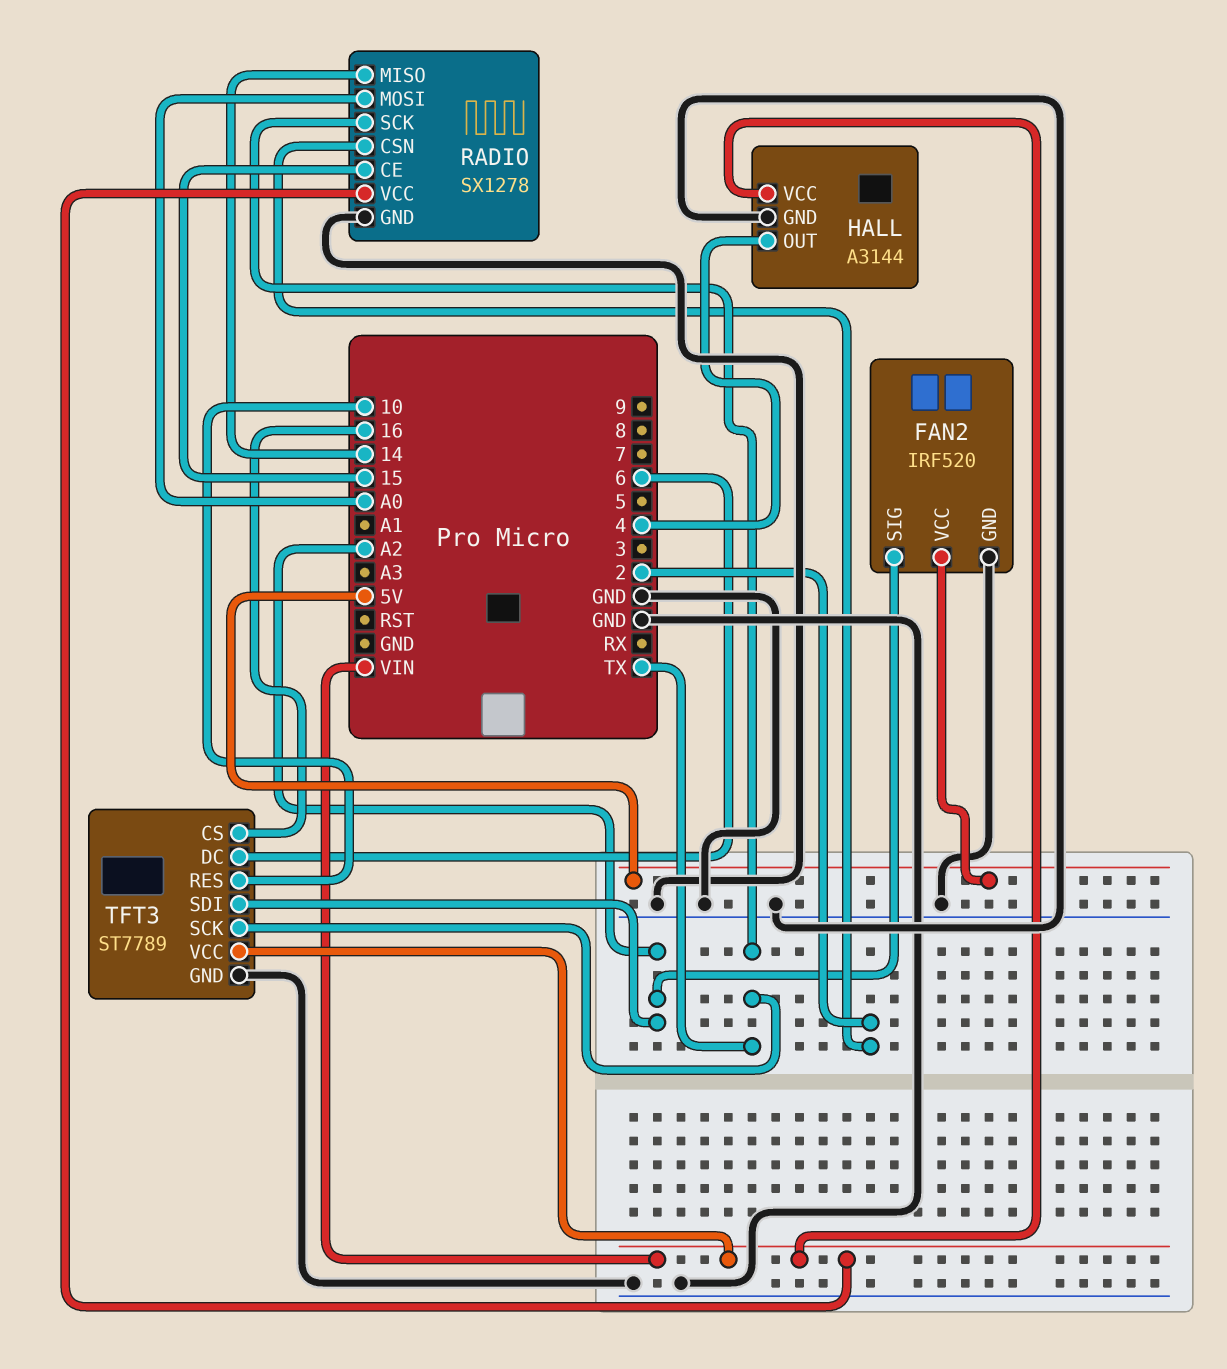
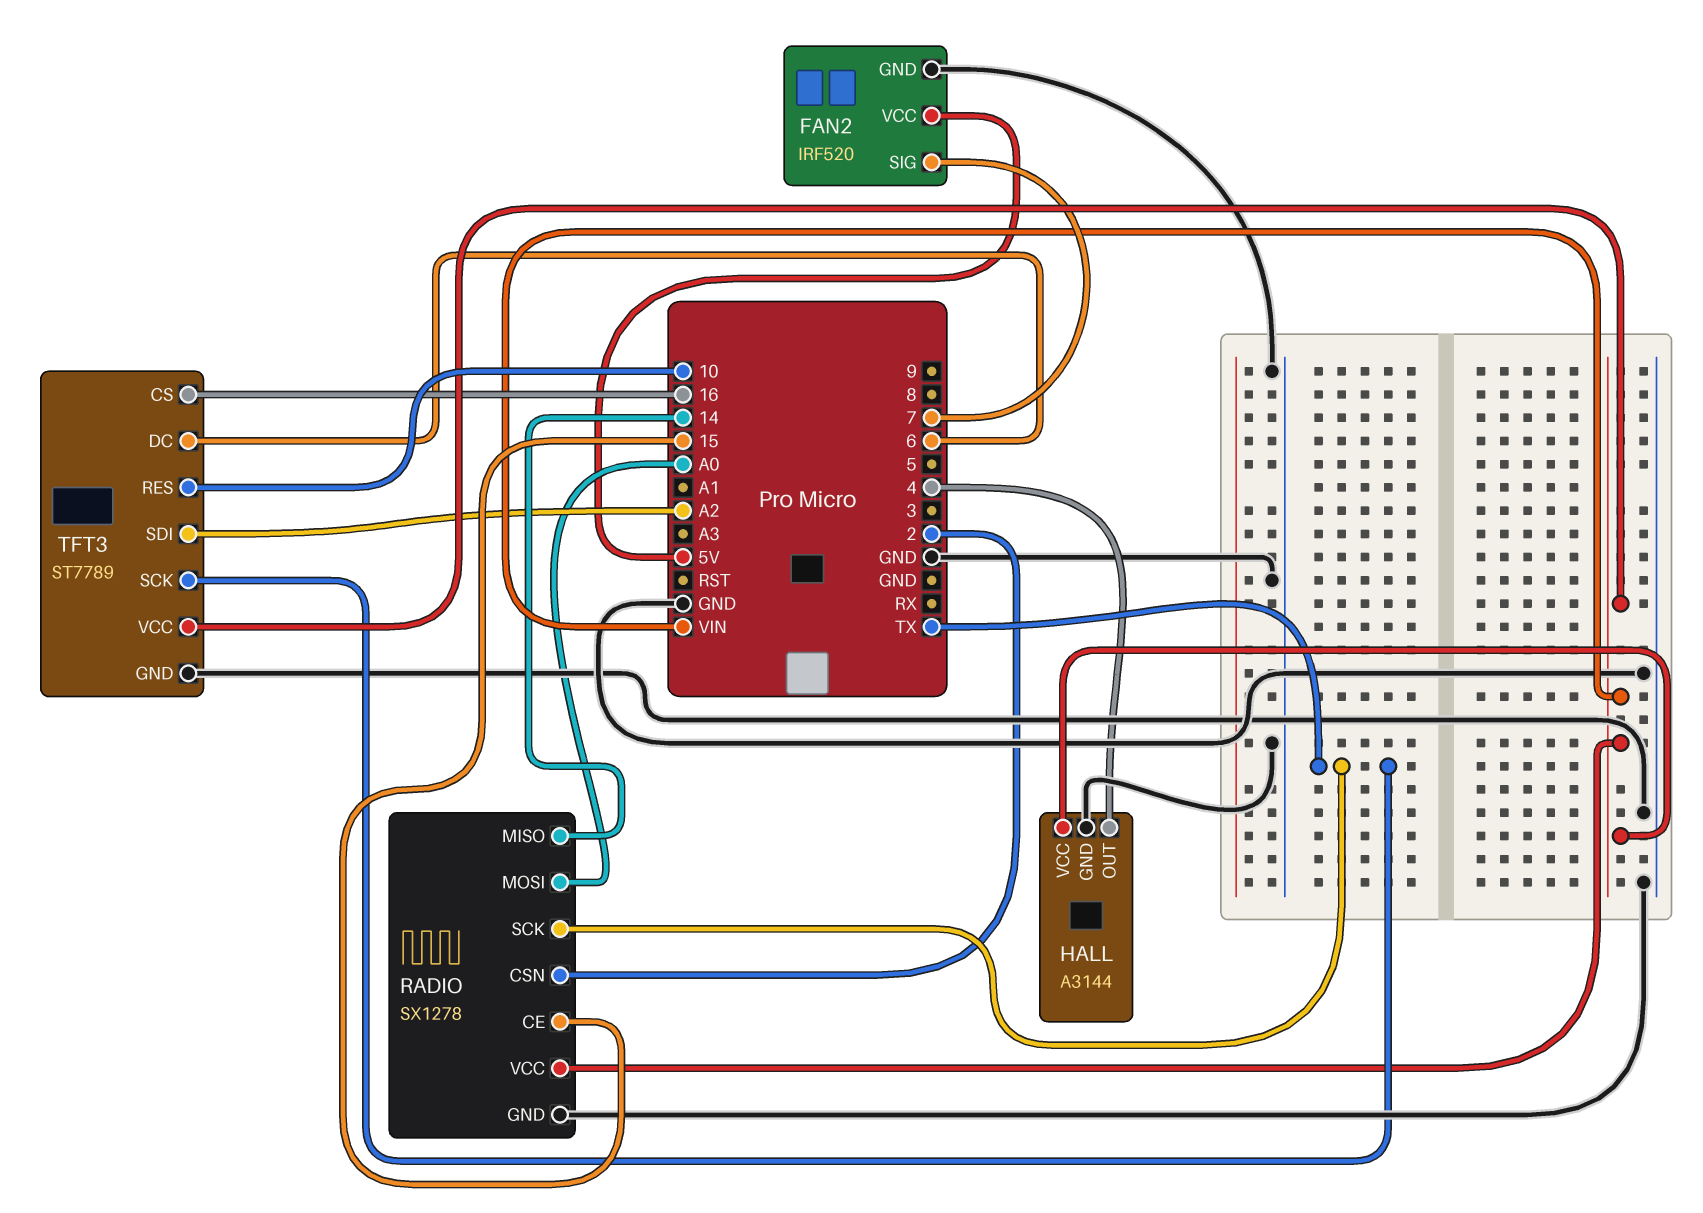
FAN2 pin SIG: A2 -> 7

